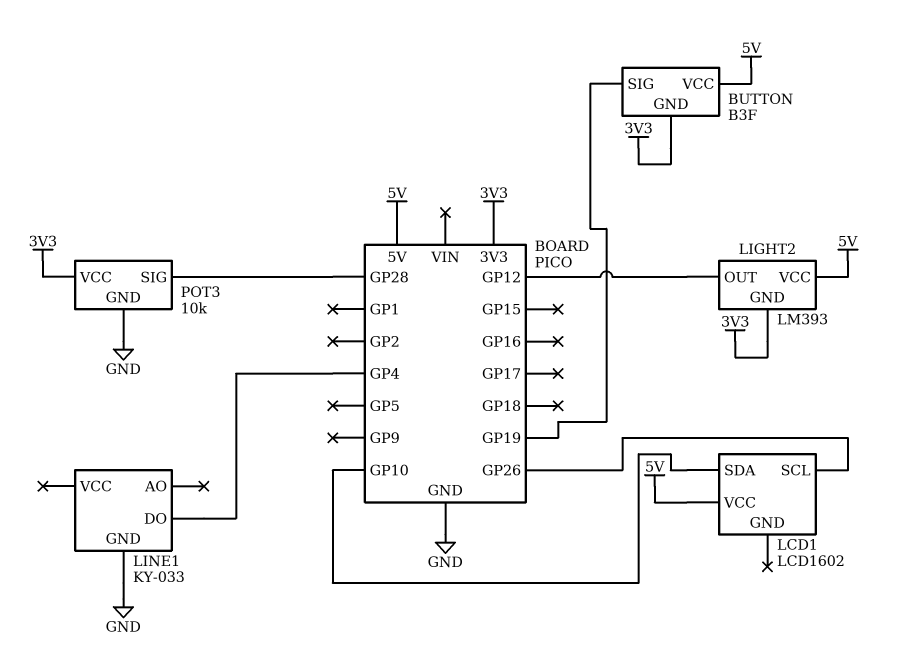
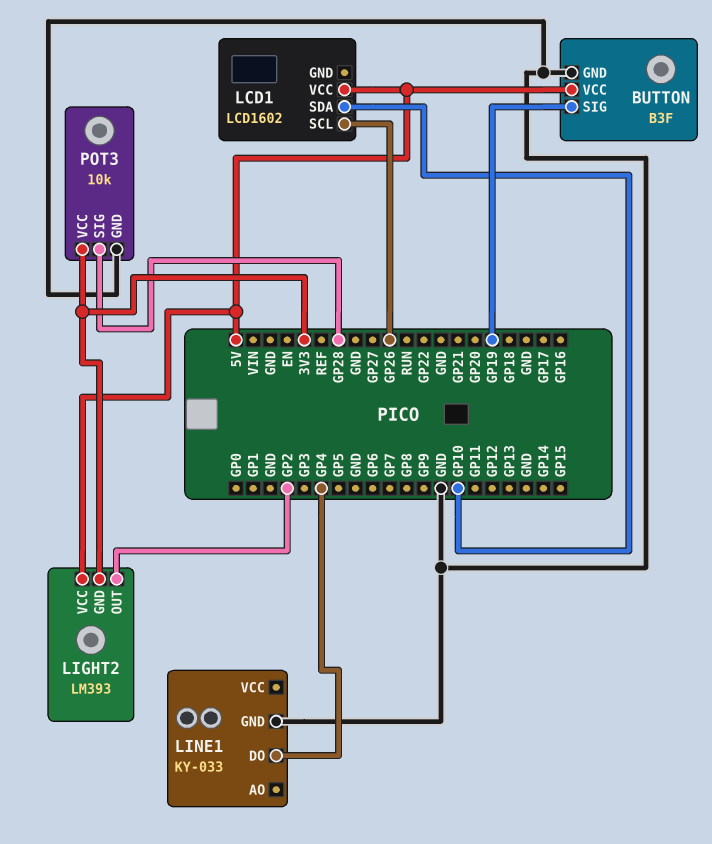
BUTTON pin GND: 3V3 -> GND
LIGHT2 pin OUT: GP12 -> GP2

